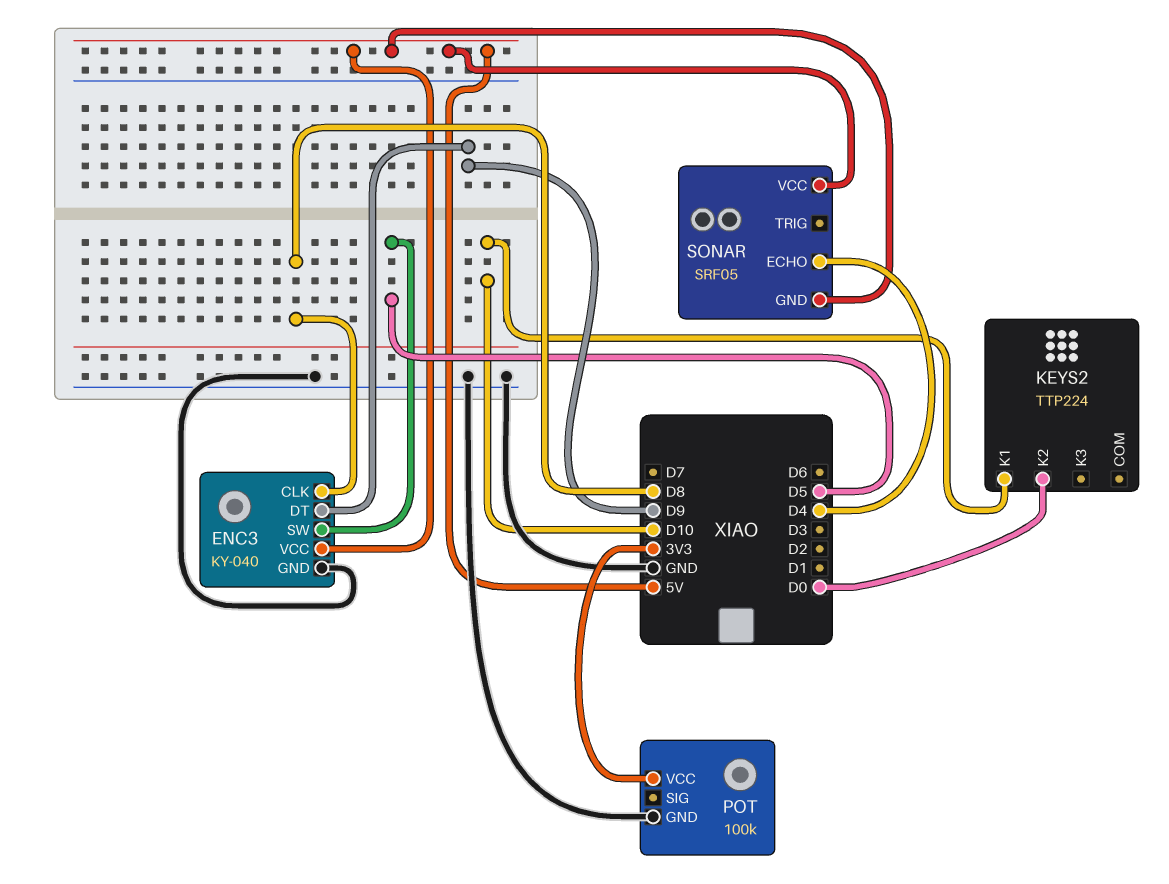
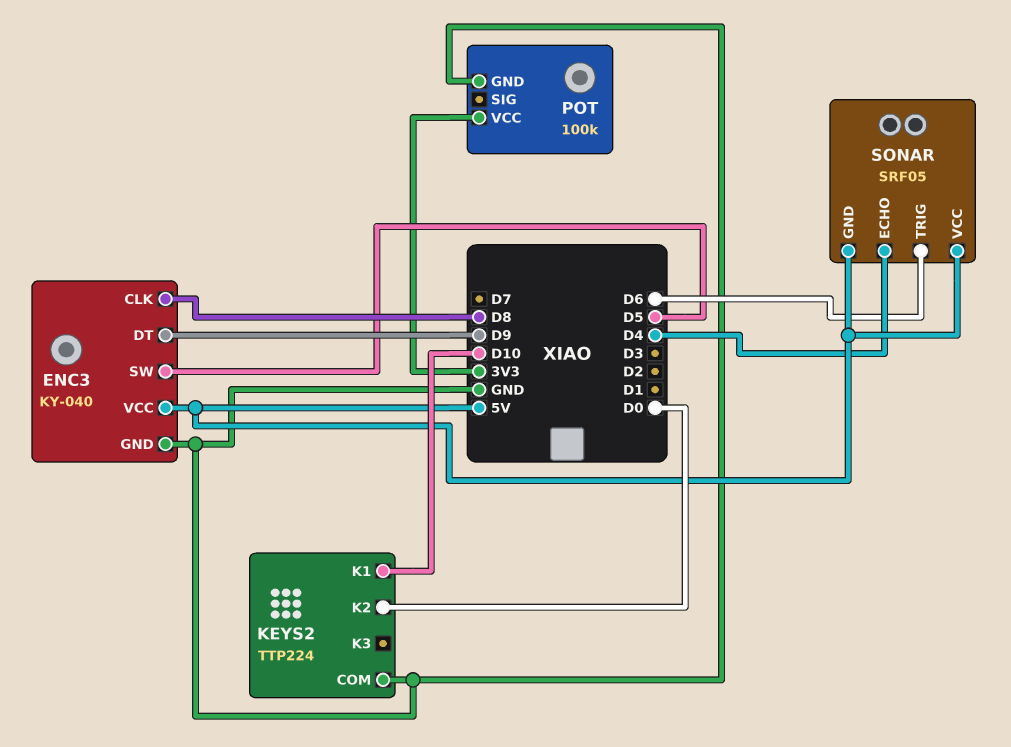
KEYS2 pin COM: none -> GND
SONAR pin TRIG: none -> D6

